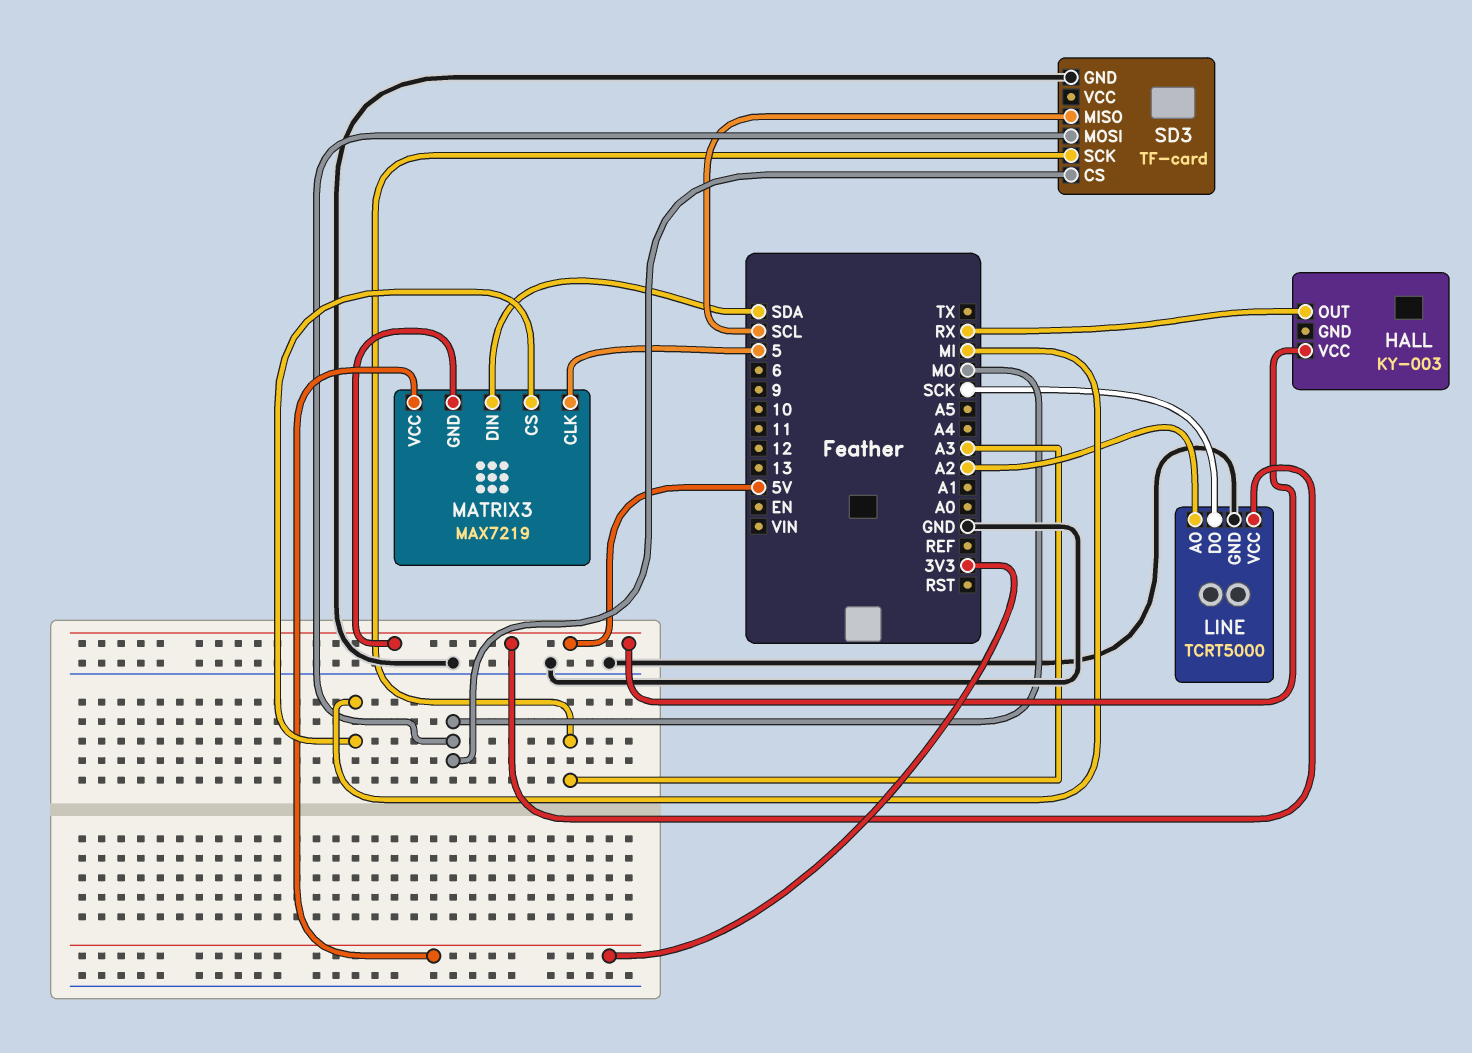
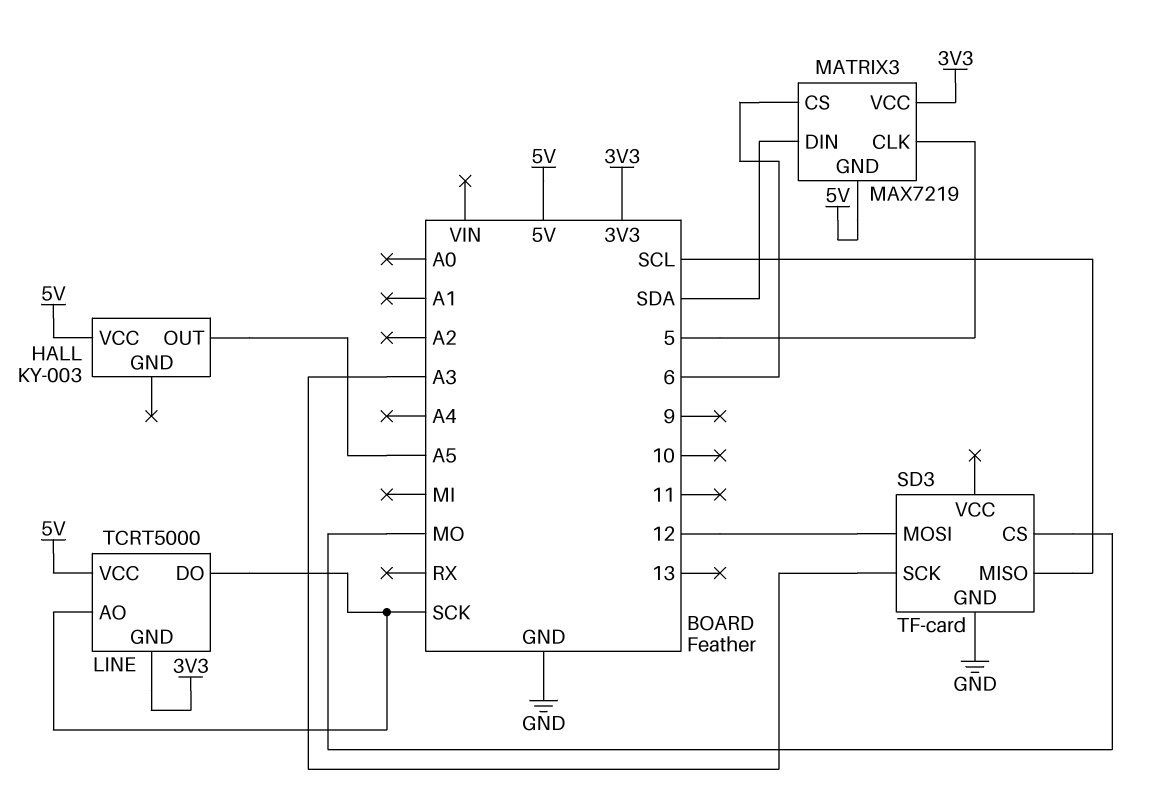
HALL pin OUT: RX -> A5
LINE pin AO: A2 -> SCK
LINE pin GND: GND -> 3V3
MATRIX3 pin CS: MI -> 6
SD3 pin MOSI: MO -> 12

